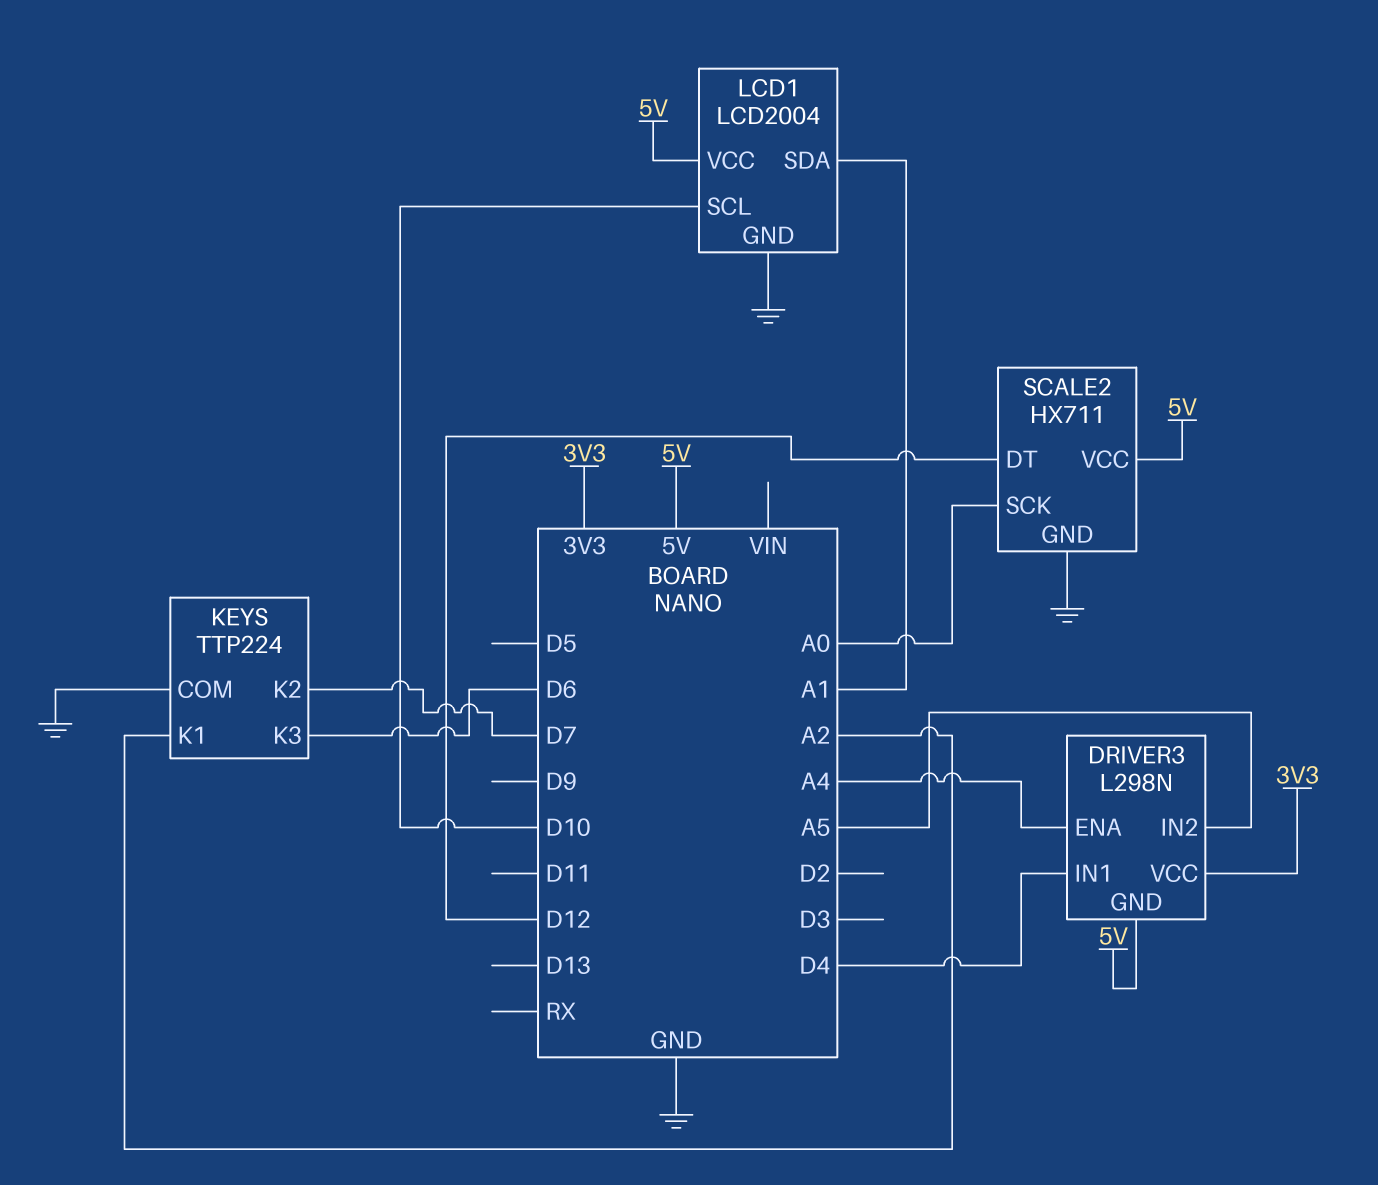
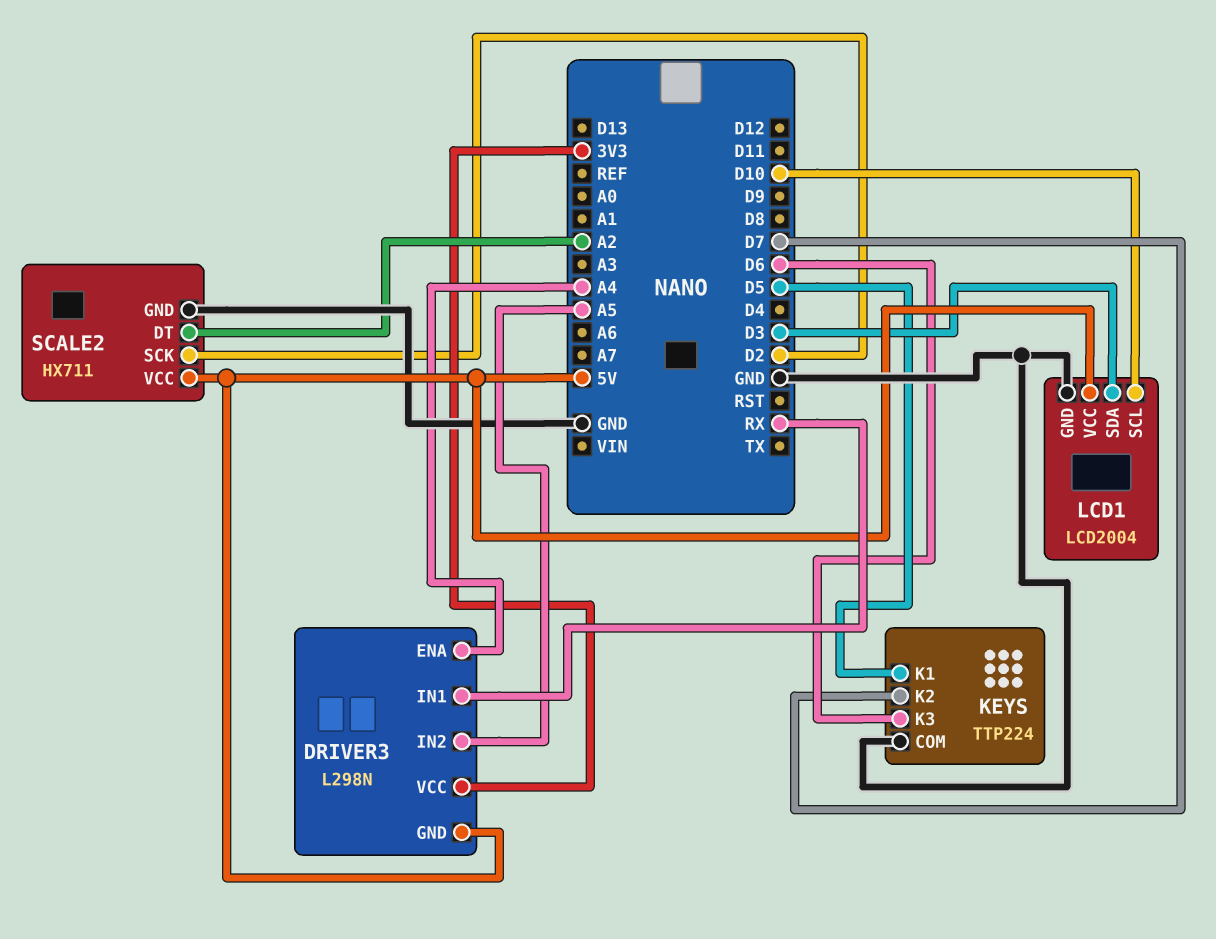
DRIVER3 pin IN1: D4 -> RX
KEYS pin K1: A2 -> D5
LCD1 pin SDA: A1 -> D3
SCALE2 pin DT: D12 -> A2
SCALE2 pin SCK: A0 -> D2

